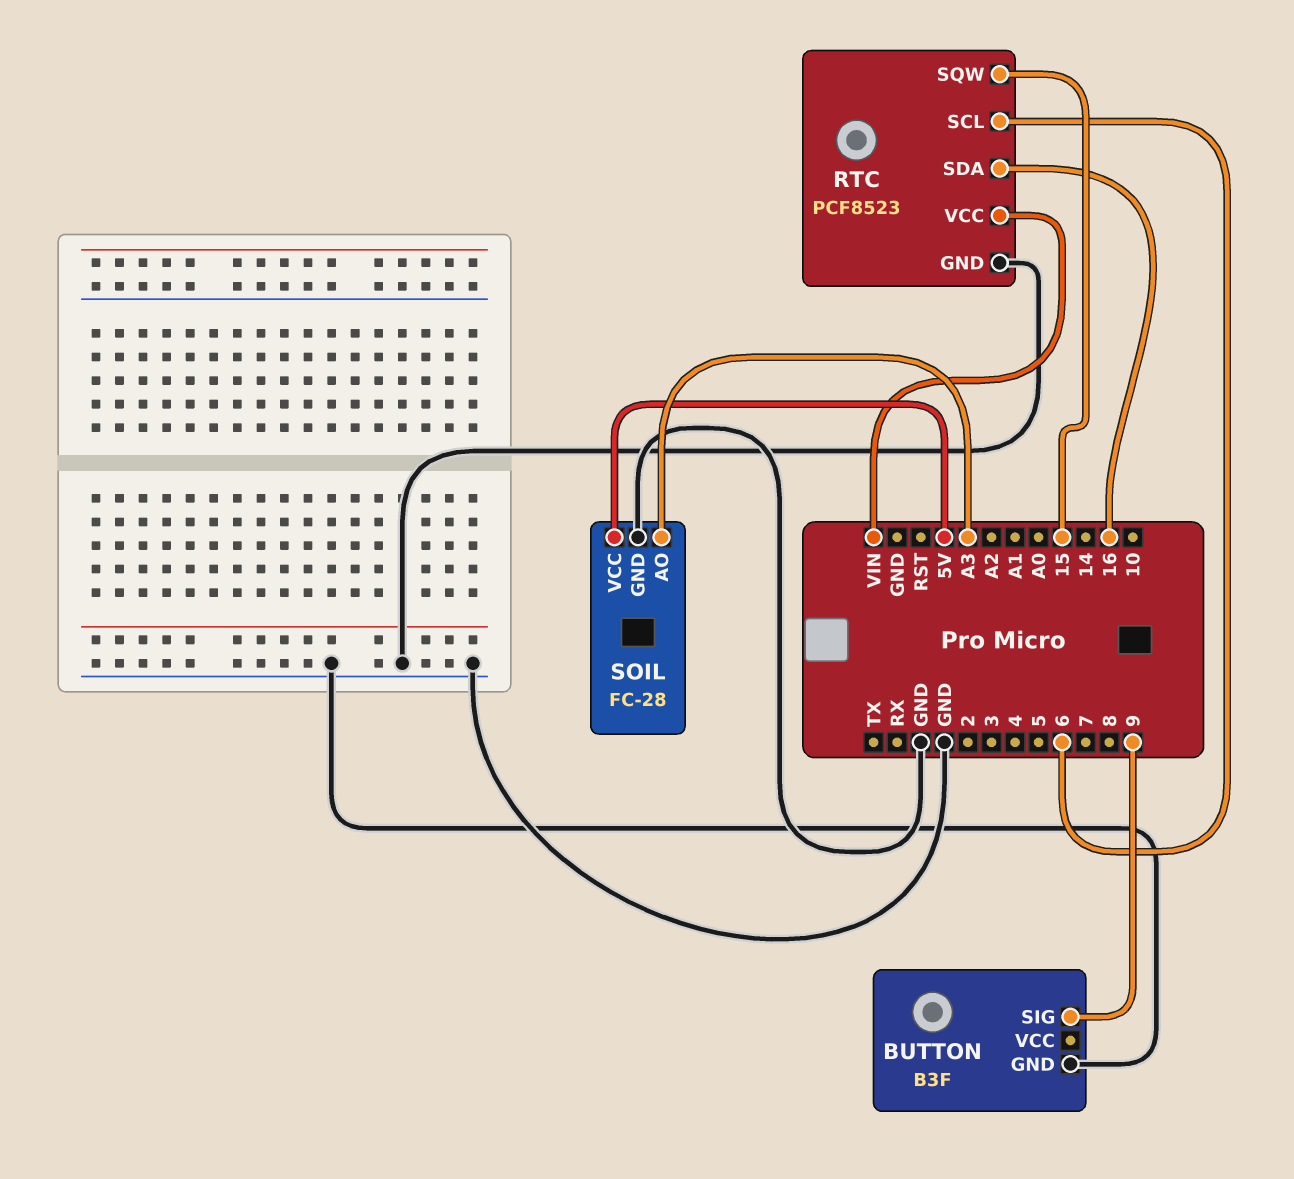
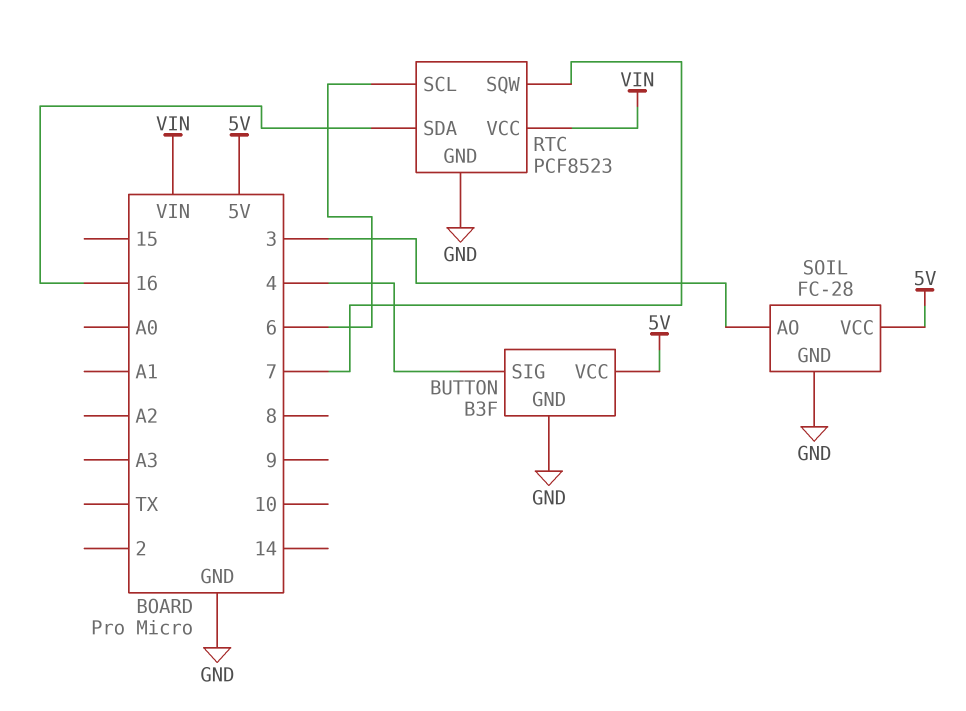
BUTTON pin SIG: 9 -> 4
BUTTON pin VCC: none -> 5V
RTC pin SQW: 15 -> 7
SOIL pin AO: A3 -> 3

